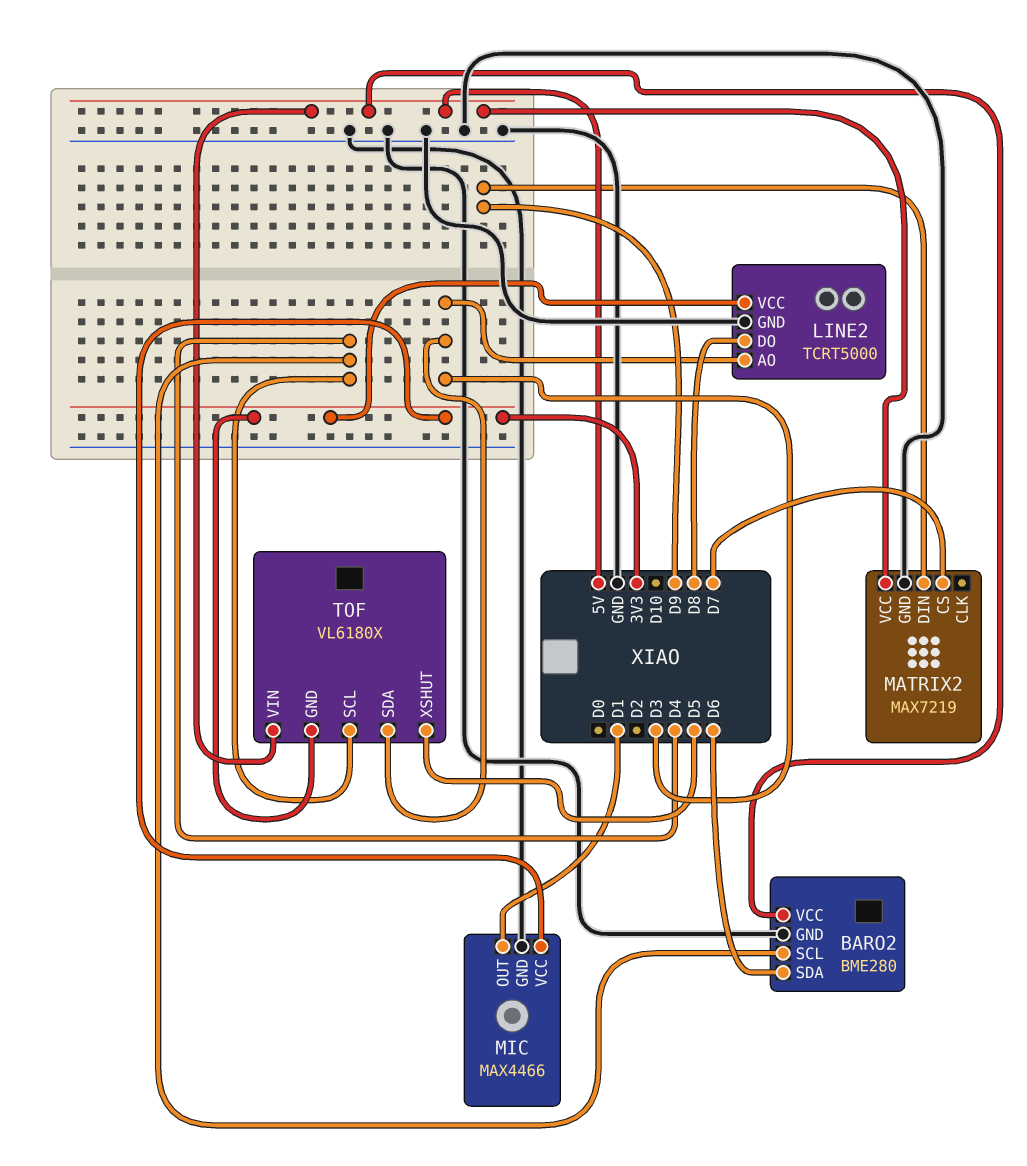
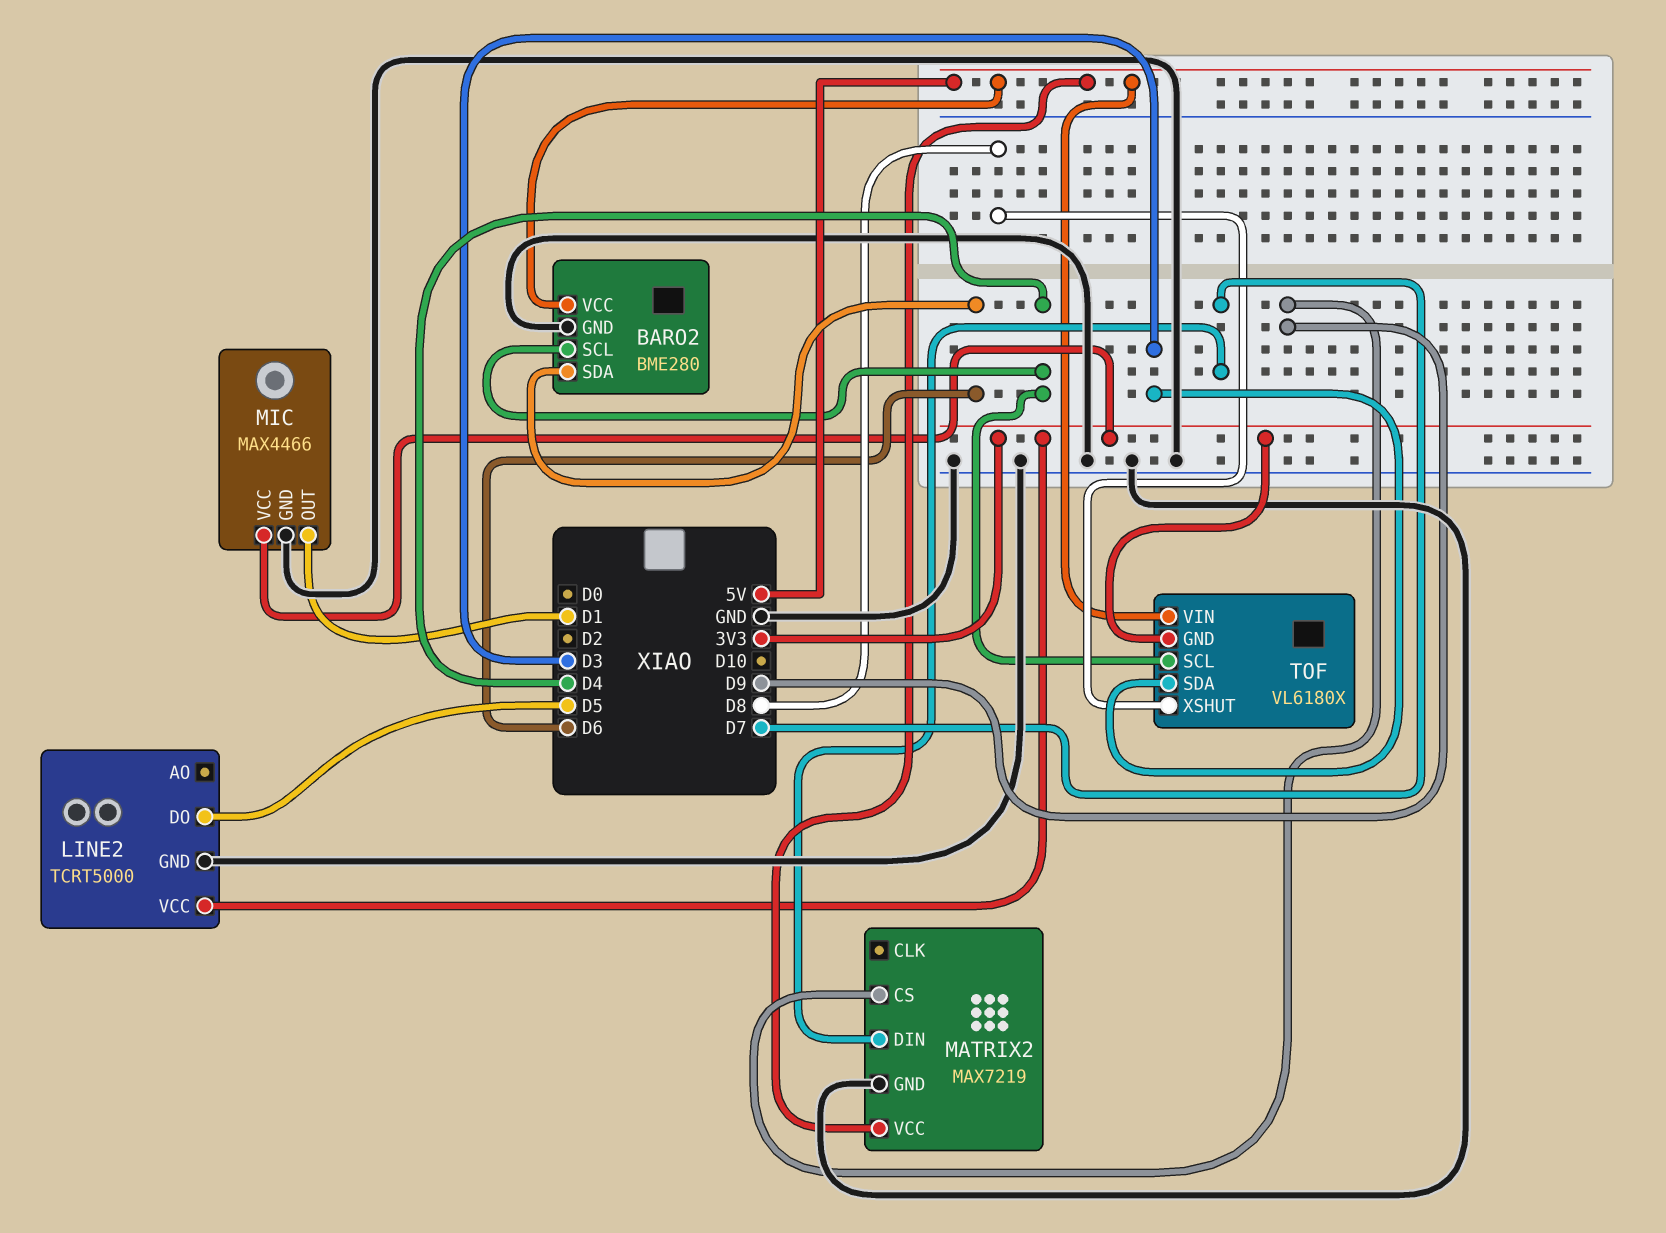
LINE2 pin AO: D3 -> none
LINE2 pin DO: D8 -> D5
MATRIX2 pin CS: D7 -> D9
MATRIX2 pin DIN: D9 -> D7
TOF pin XSHUT: D5 -> D8

